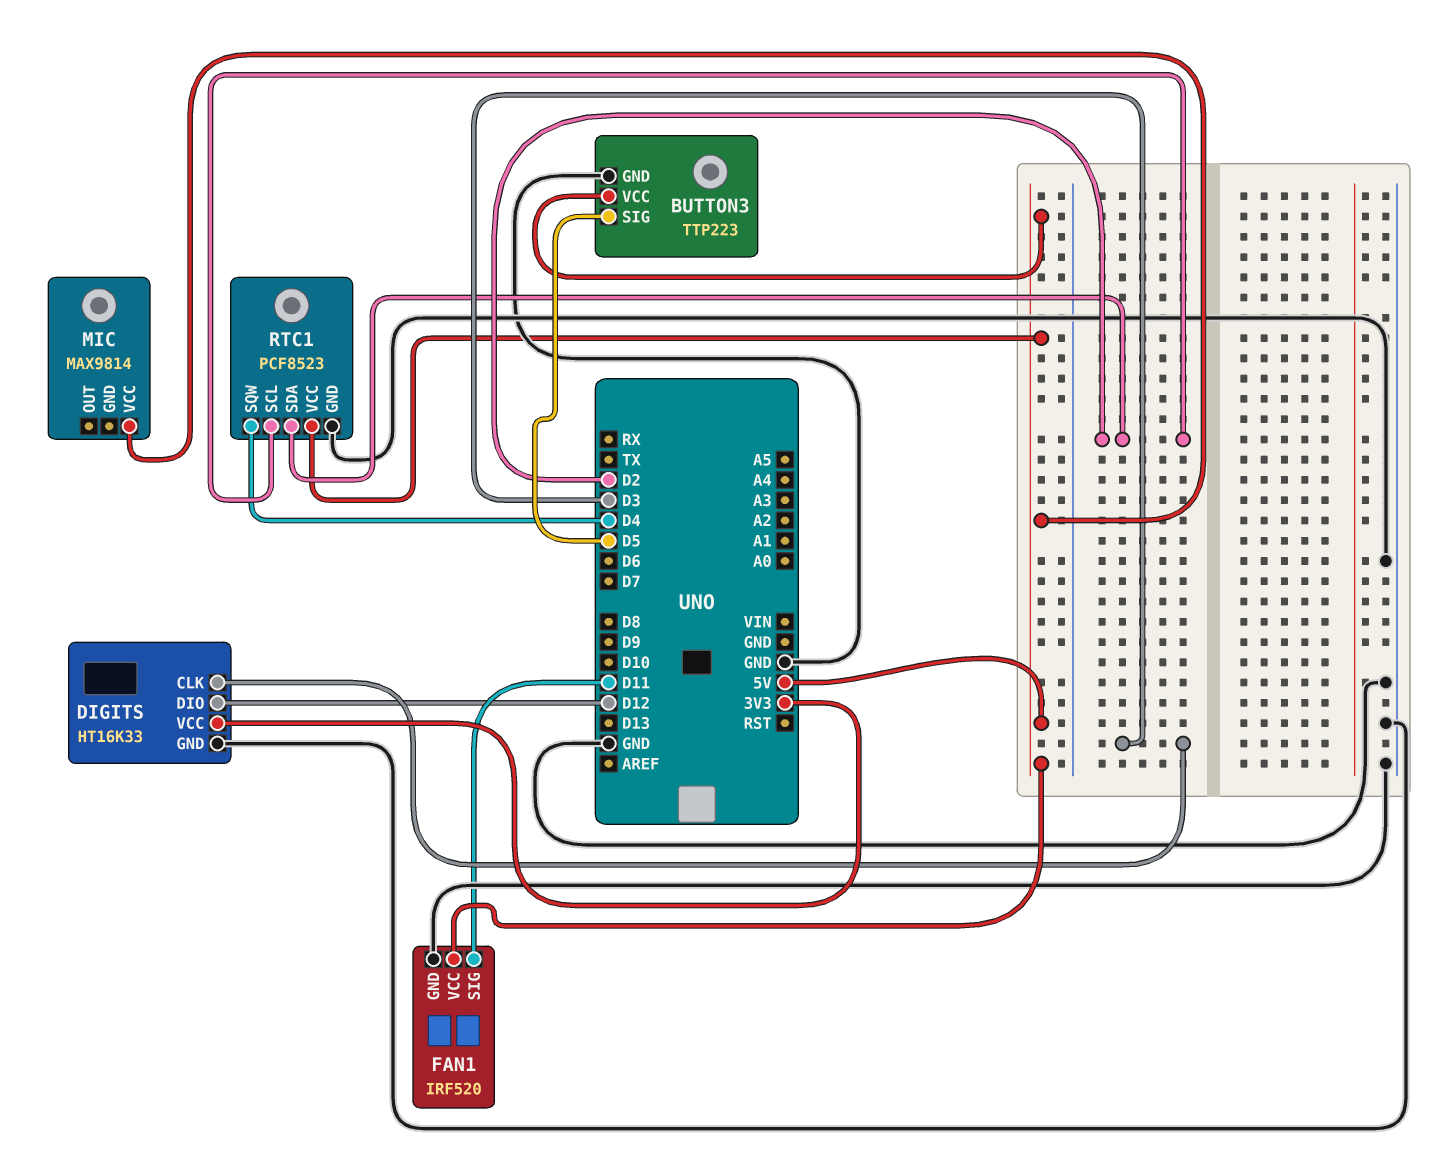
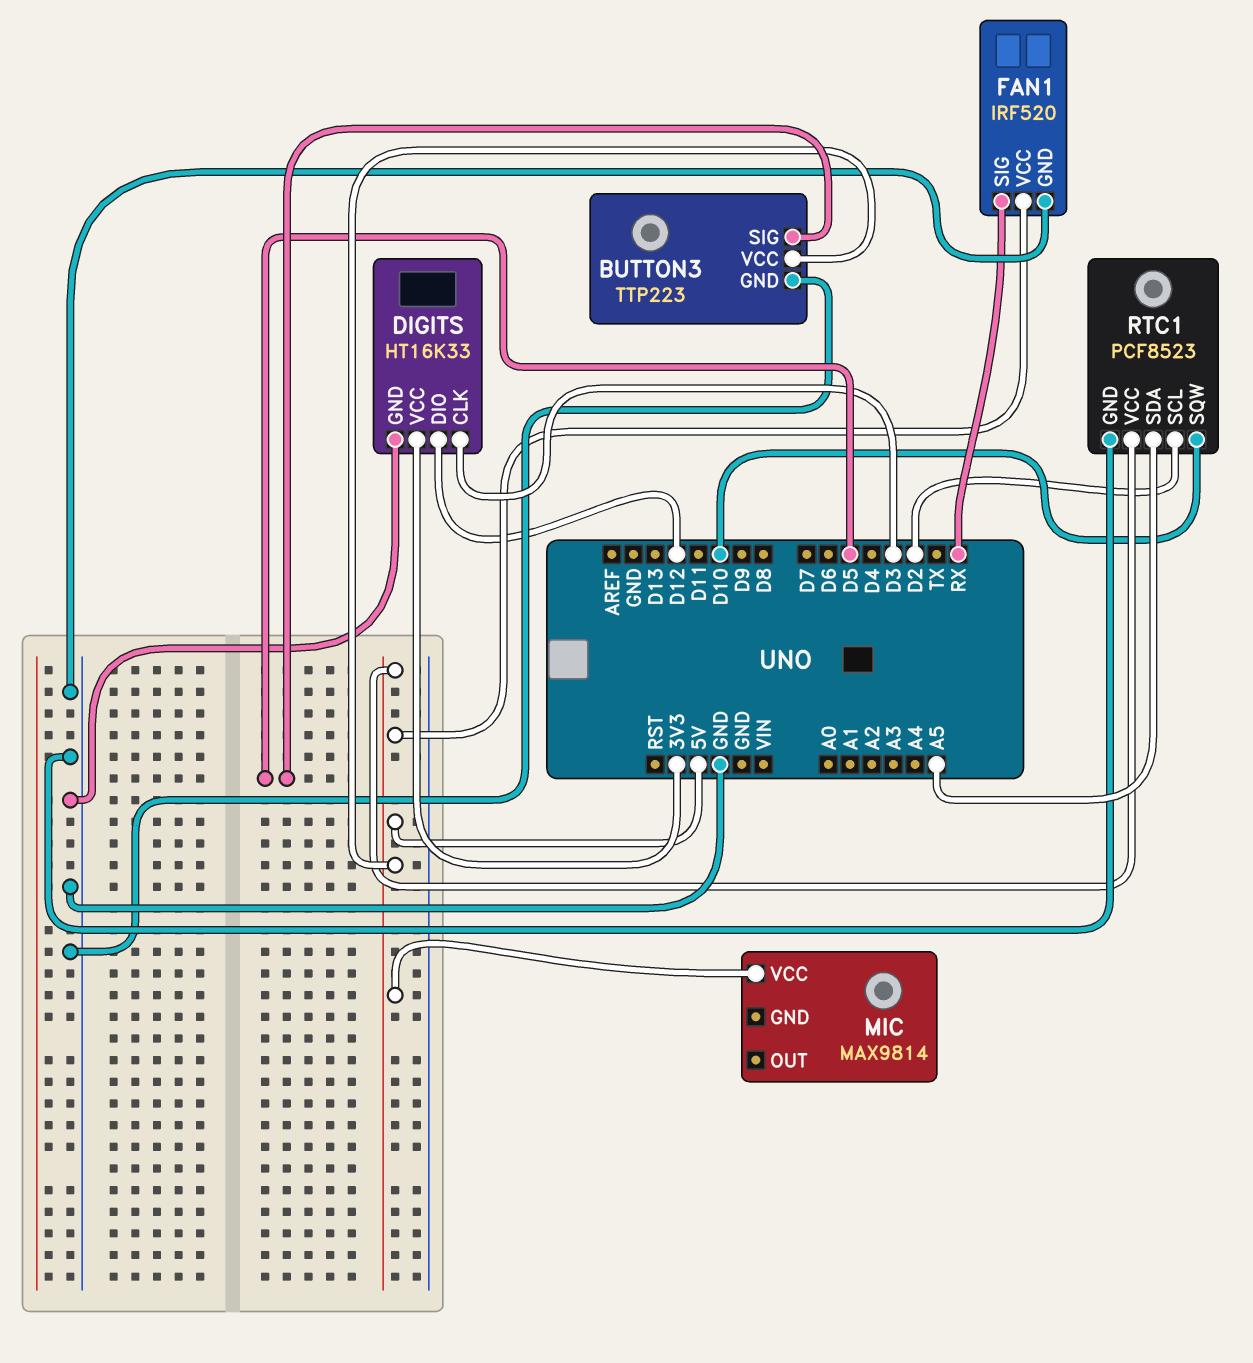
FAN1 pin SIG: D11 -> RX
RTC1 pin SDA: D2 -> A5
RTC1 pin SQW: D4 -> D10

